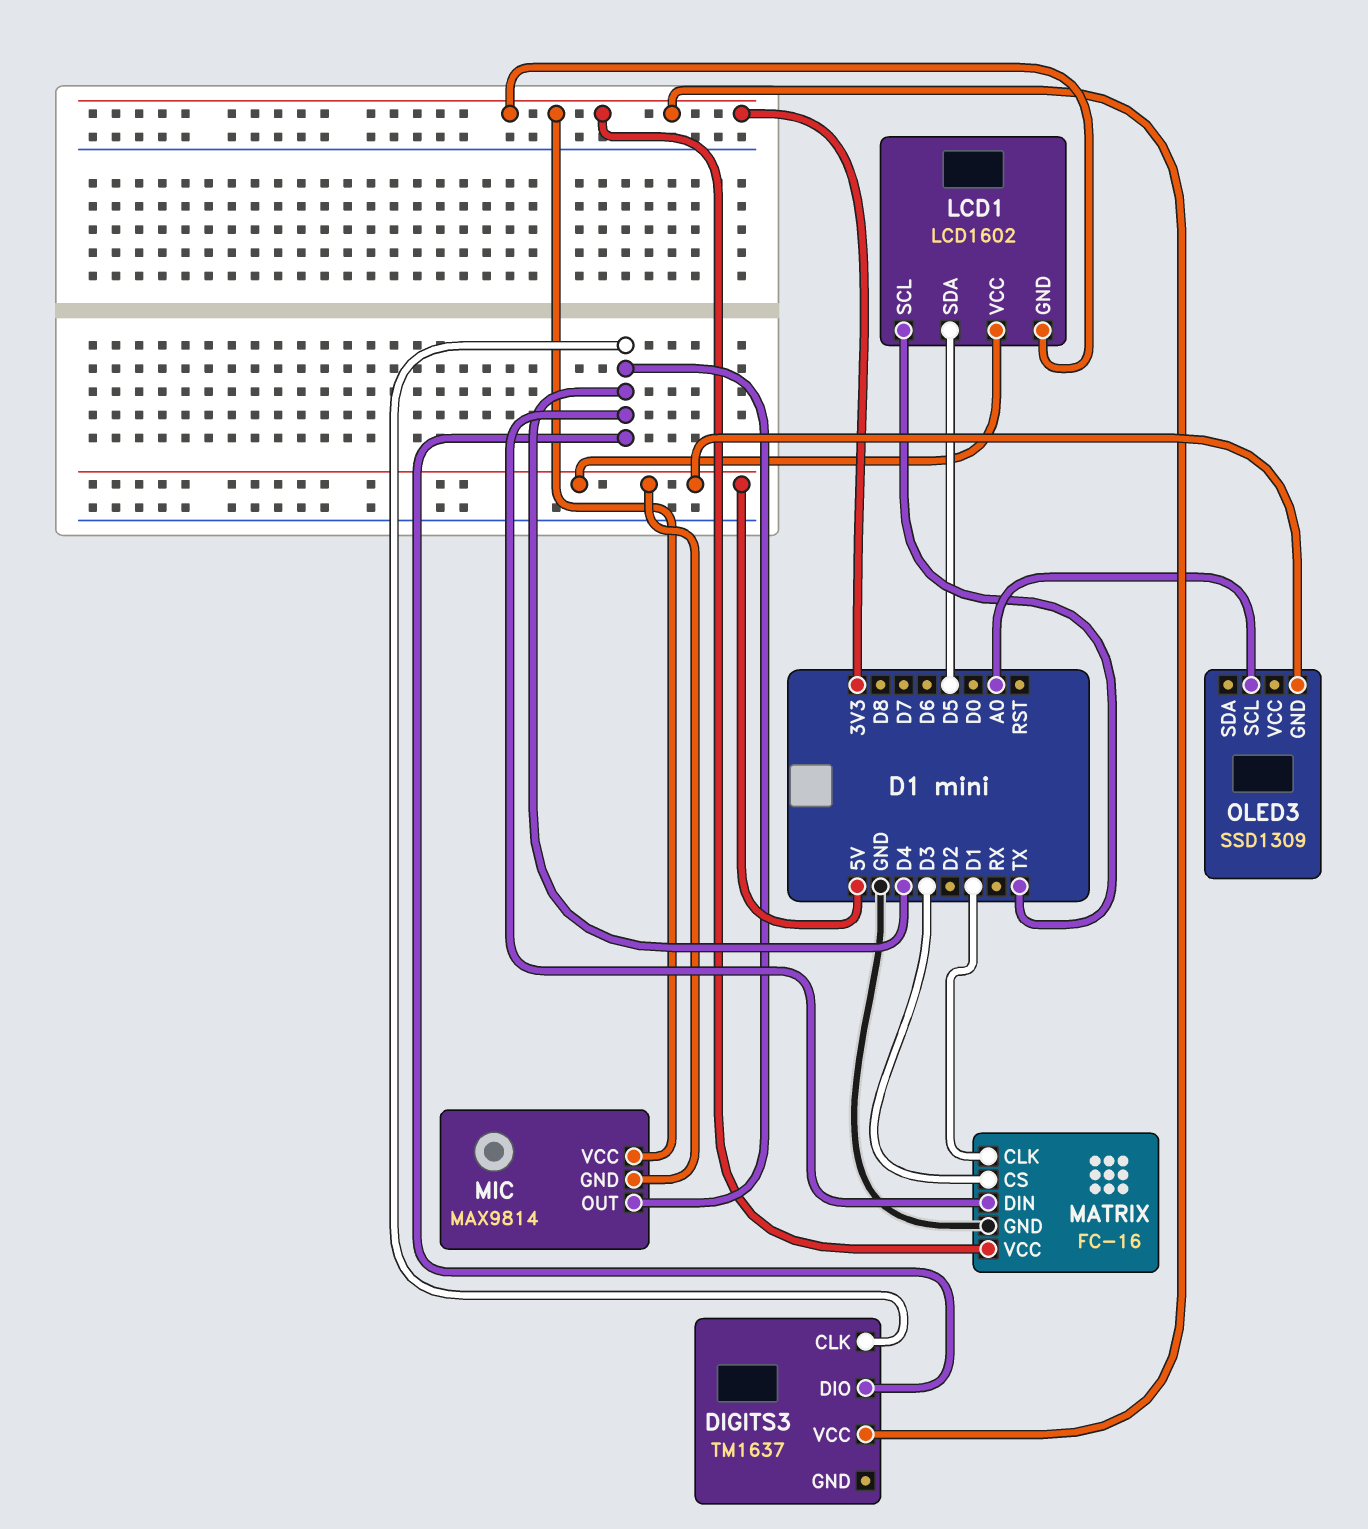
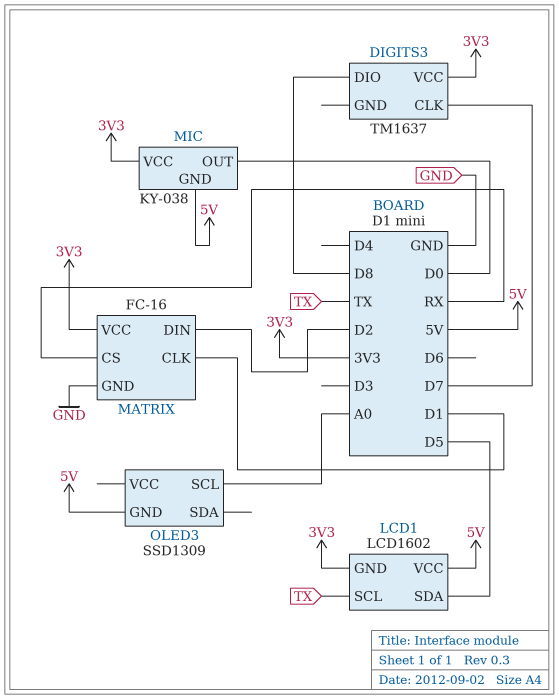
DIGITS3 pin CLK: D4 -> D7
DIGITS3 pin DIO: D4 -> D8
MATRIX pin CS: D3 -> RX
MATRIX pin DIN: D4 -> D2
MIC: MAX9814 -> KY-038
MIC pin OUT: D4 -> D0

